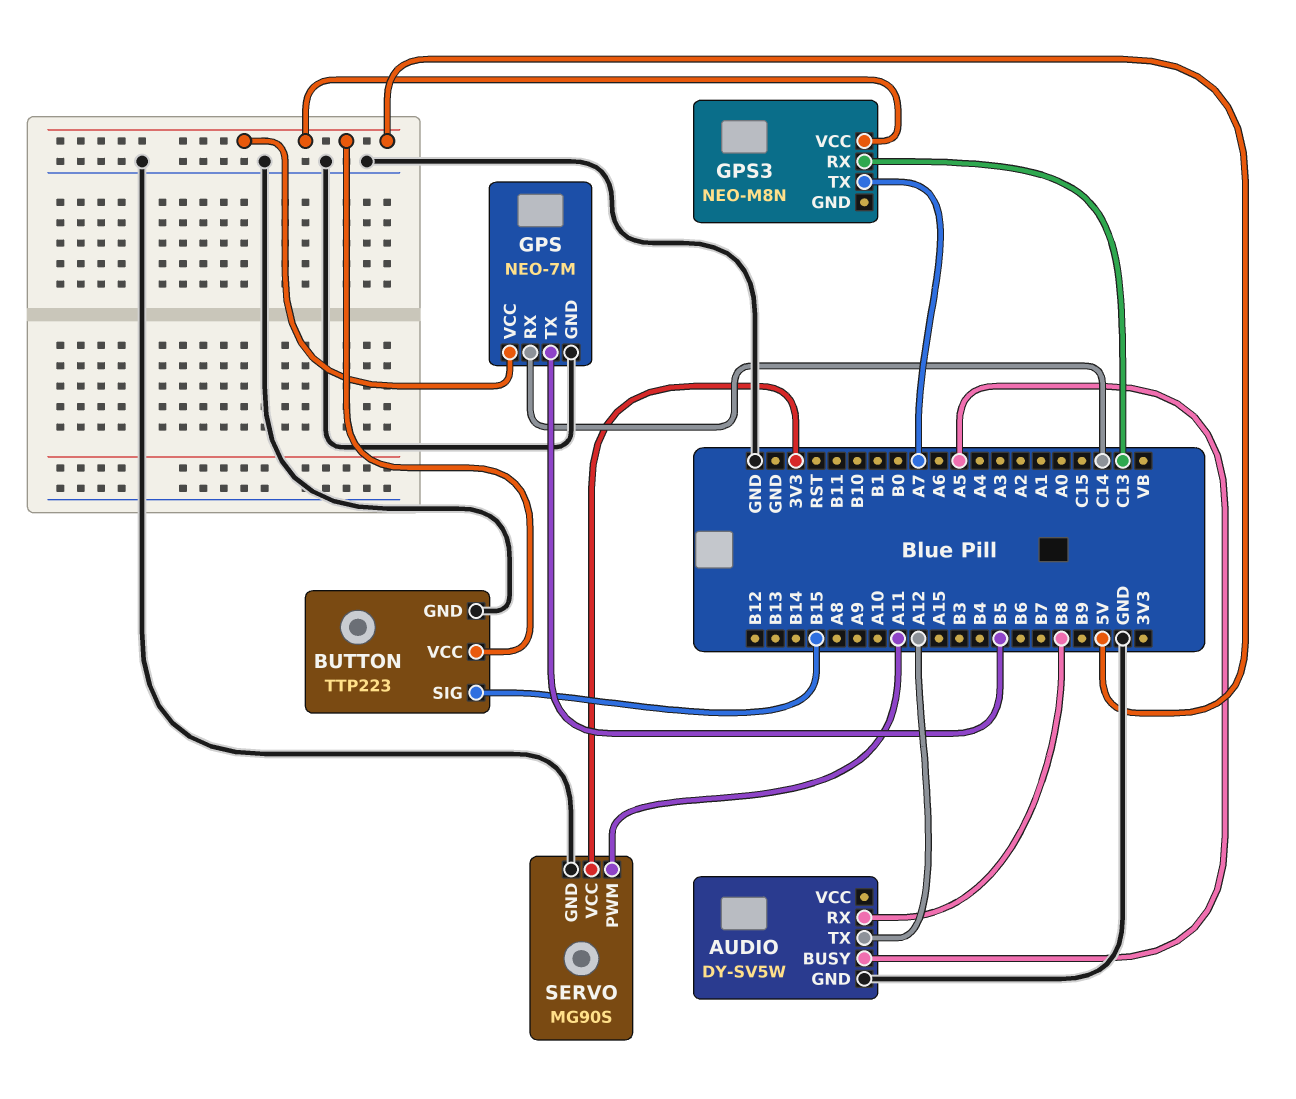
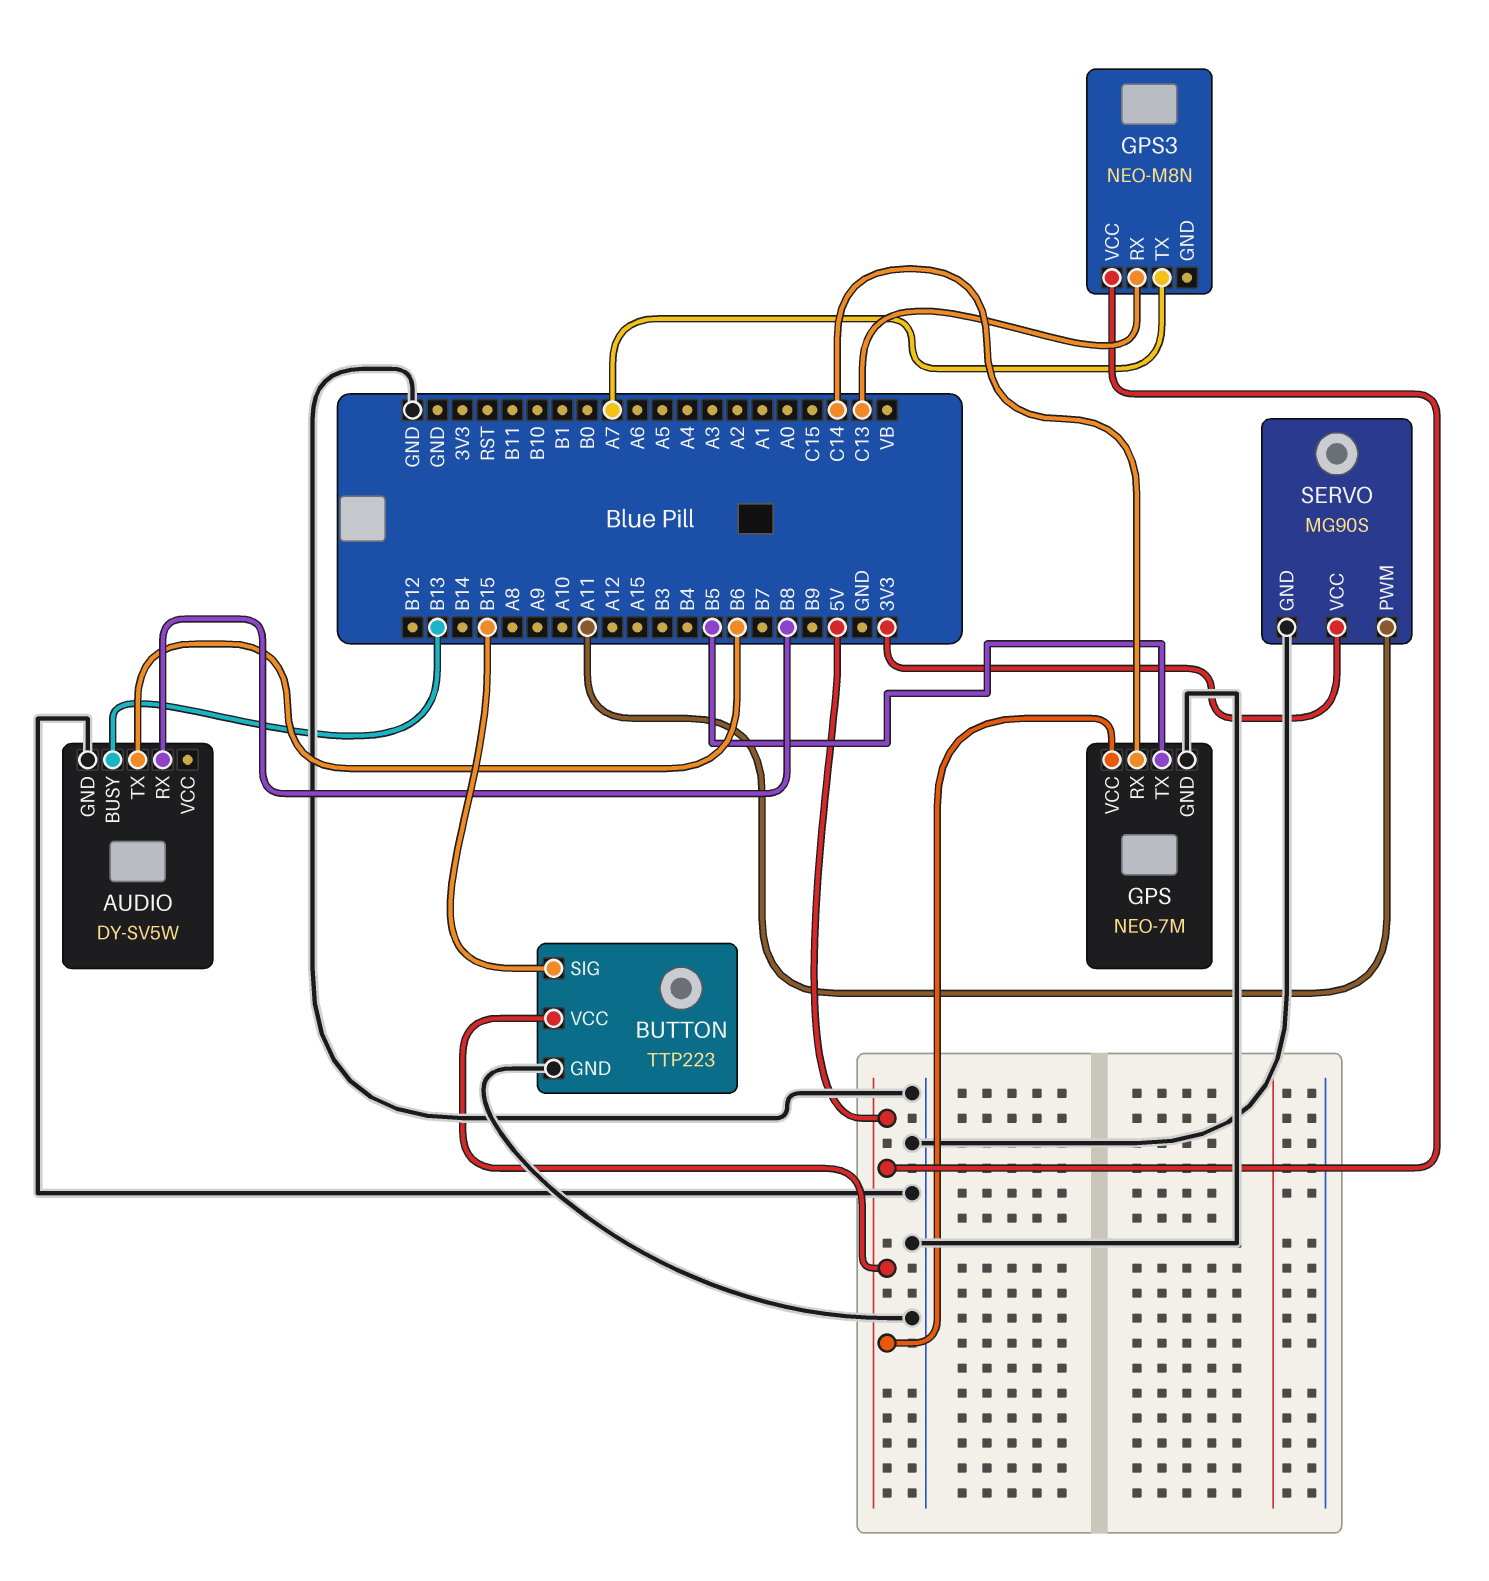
AUDIO pin BUSY: A5 -> B13
AUDIO pin TX: A12 -> B6

